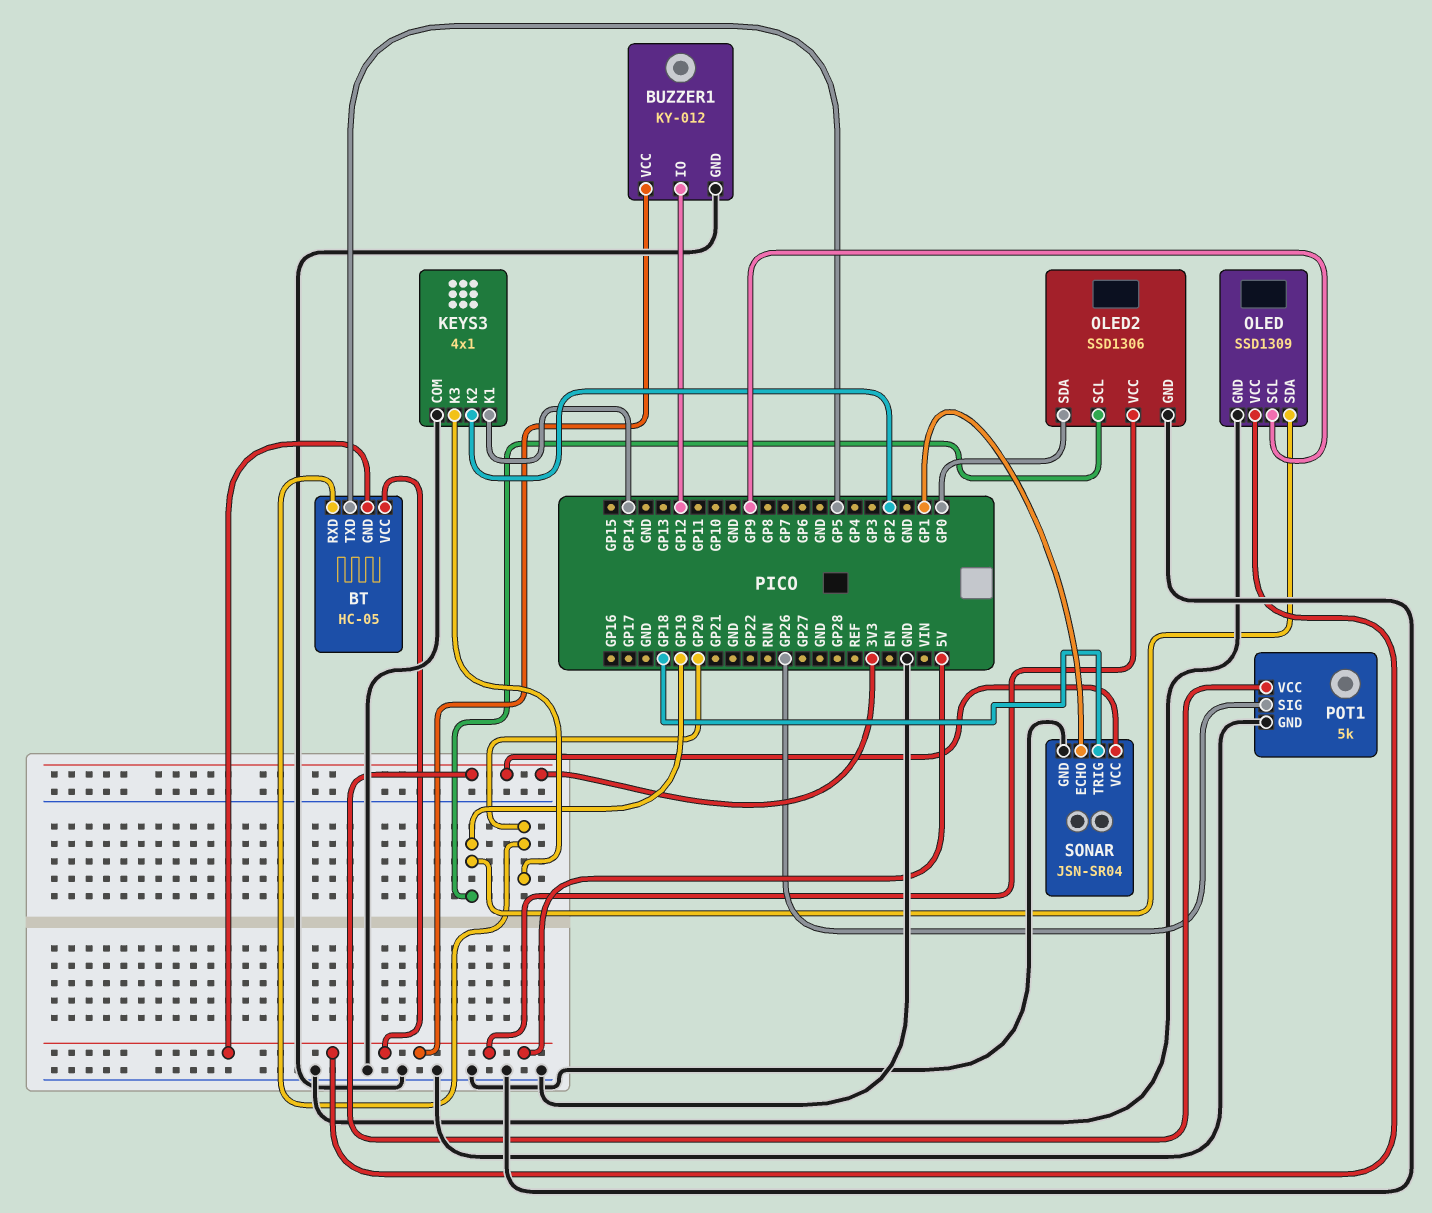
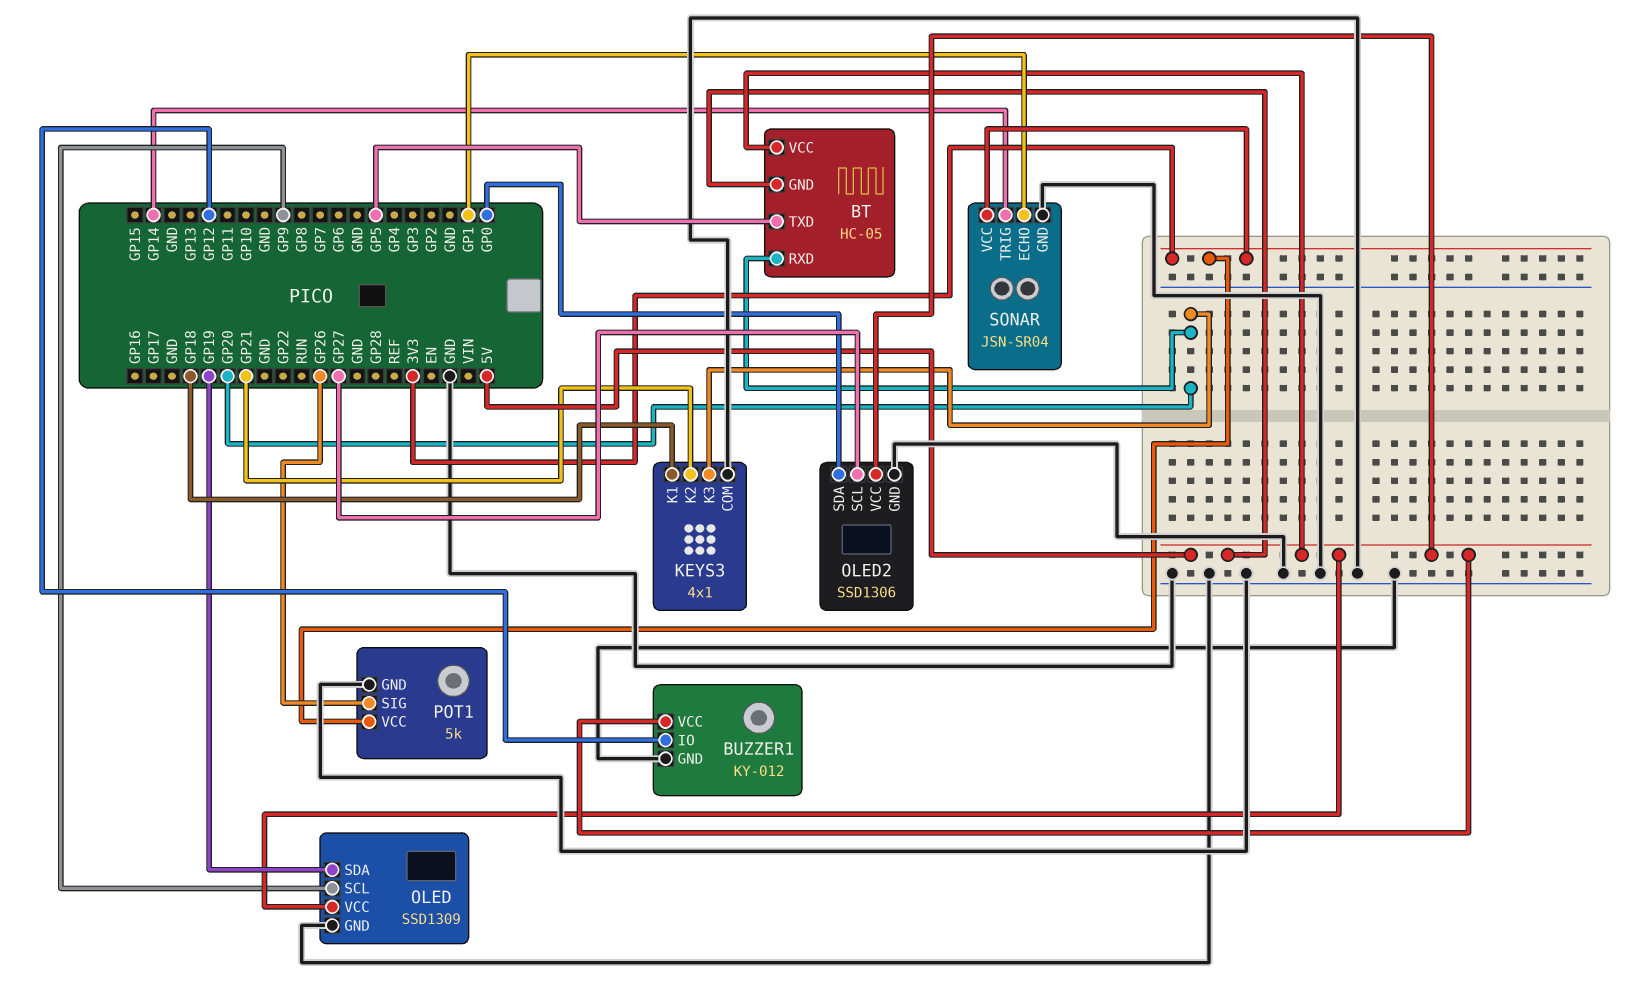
KEYS3 pin K1: GP14 -> GP18
KEYS3 pin K2: GP2 -> GP21
OLED2 pin SCL: GP19 -> GP27
SONAR pin TRIG: GP18 -> GP14

